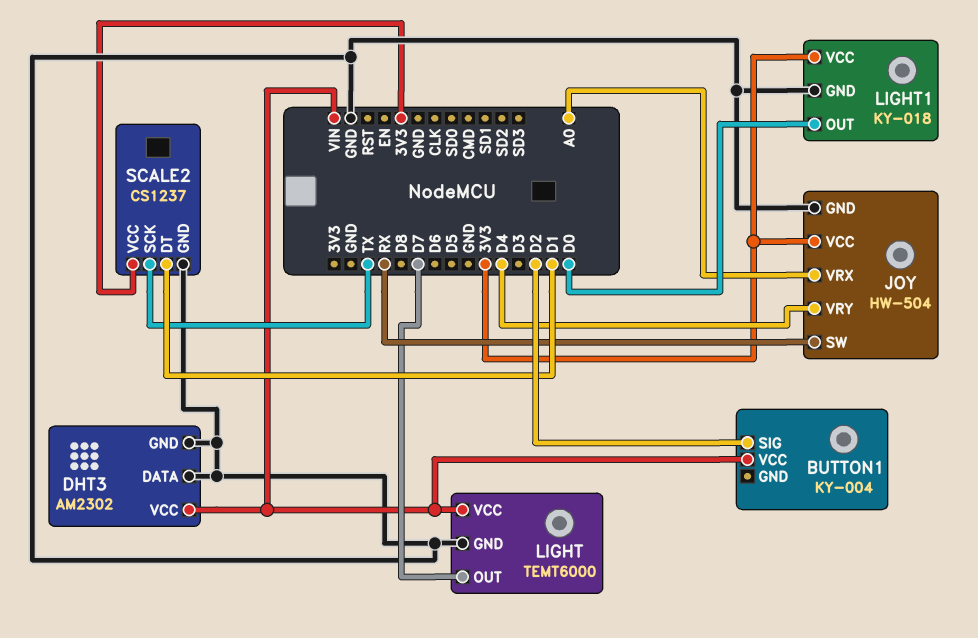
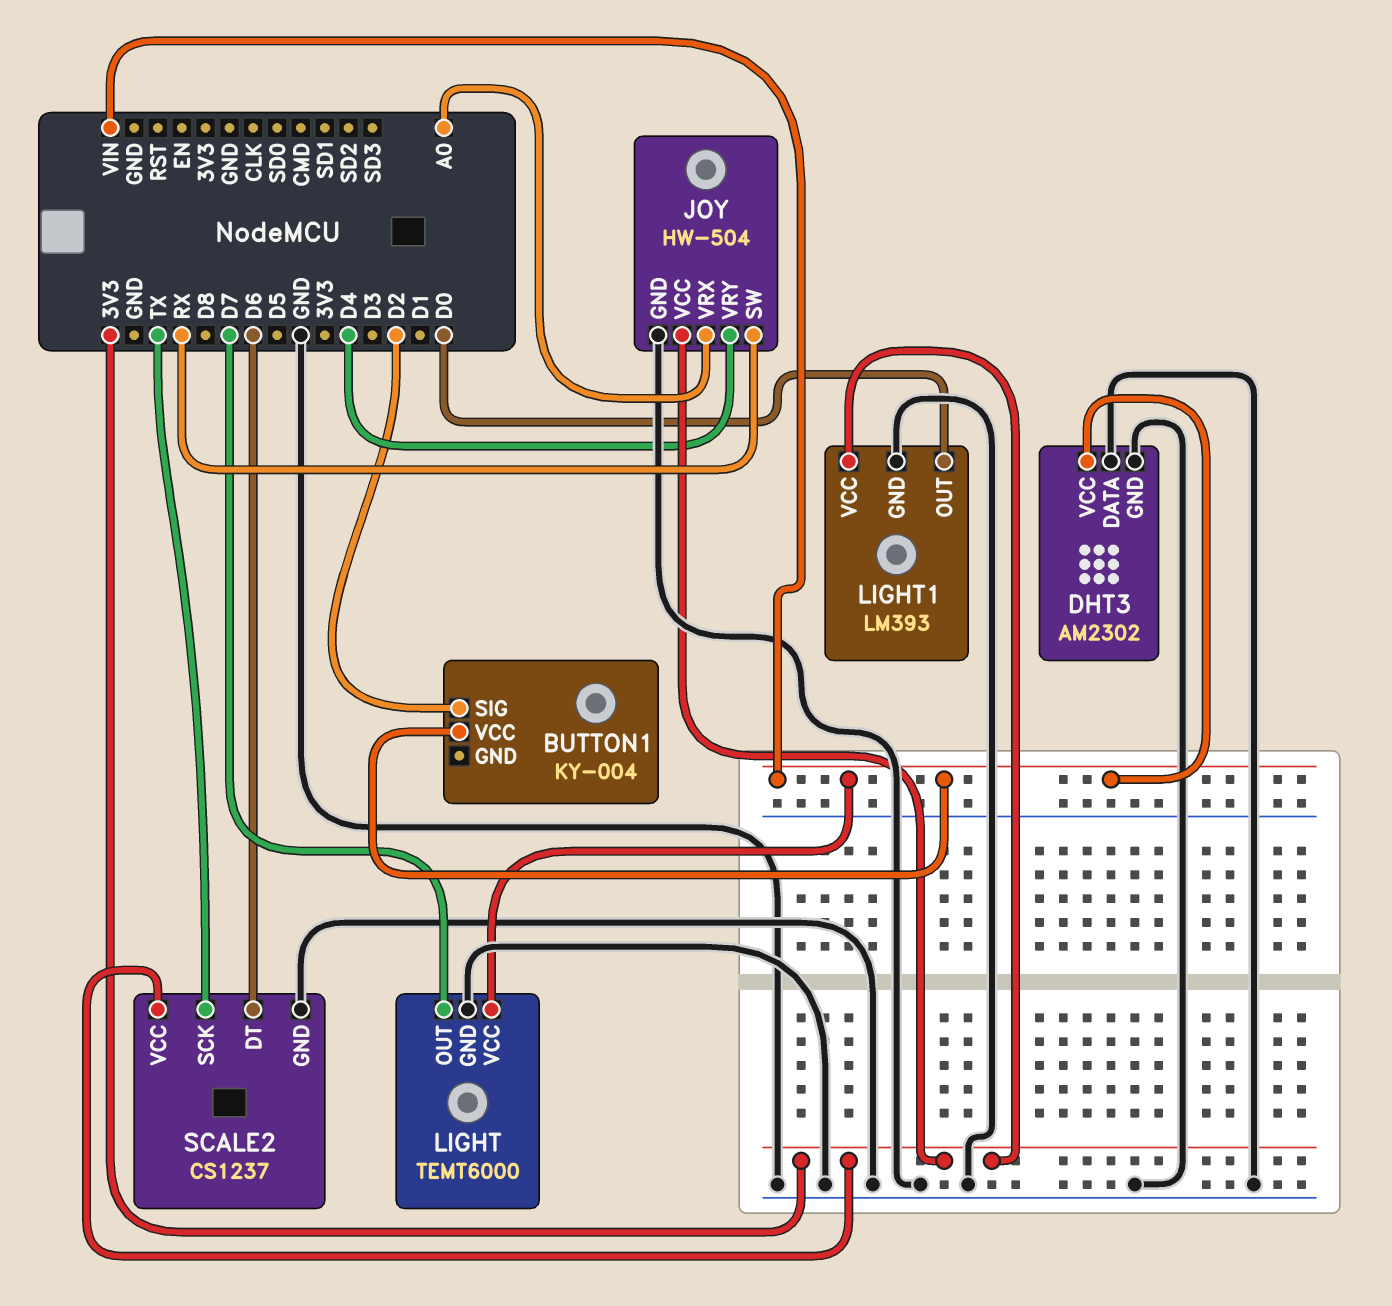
LIGHT1: KY-018 -> LM393
SCALE2 pin DT: D1 -> D6

